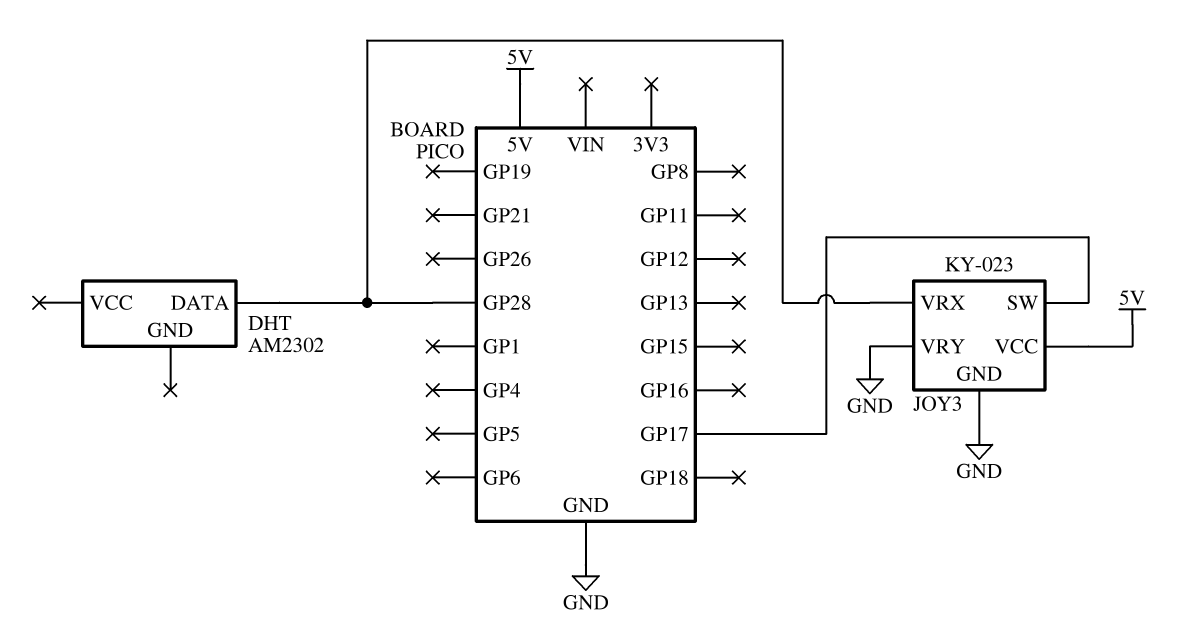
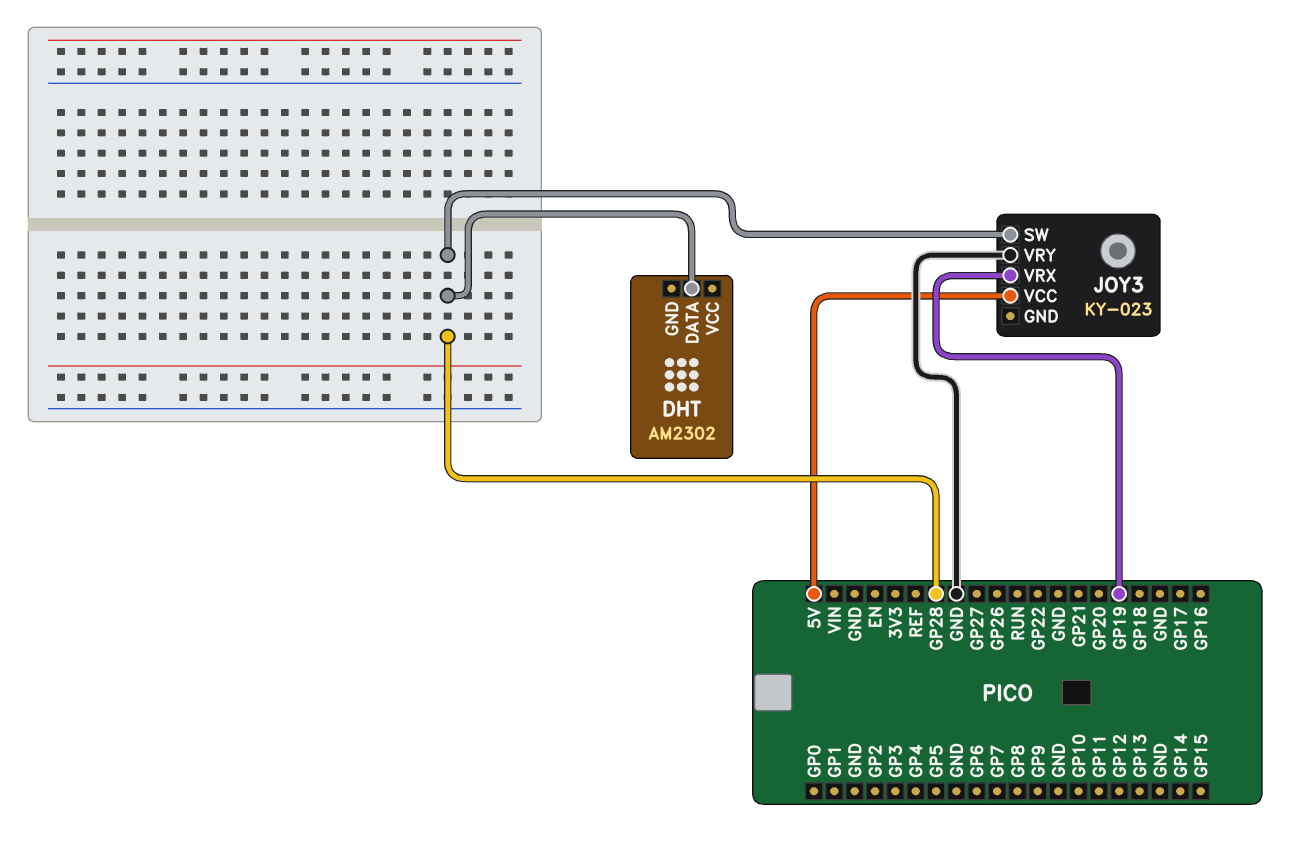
JOY3 pin GND: GND -> none
JOY3 pin SW: GP17 -> GP28
JOY3 pin VRX: GP28 -> GP19

